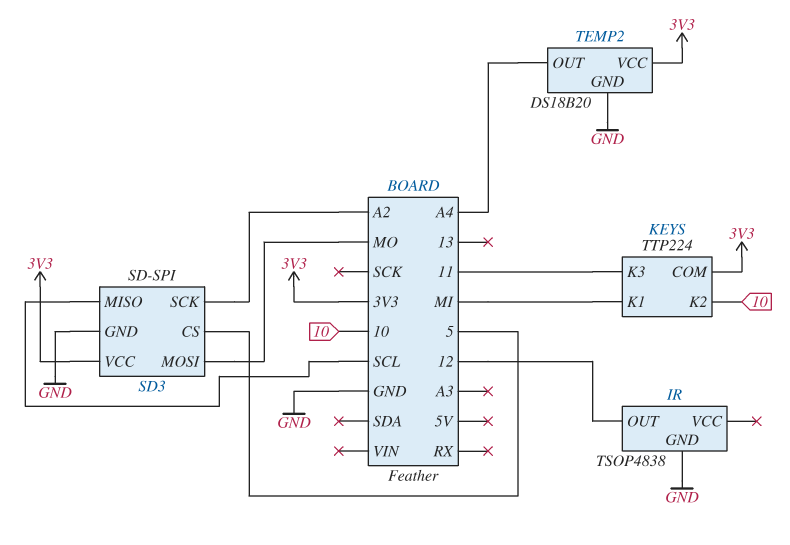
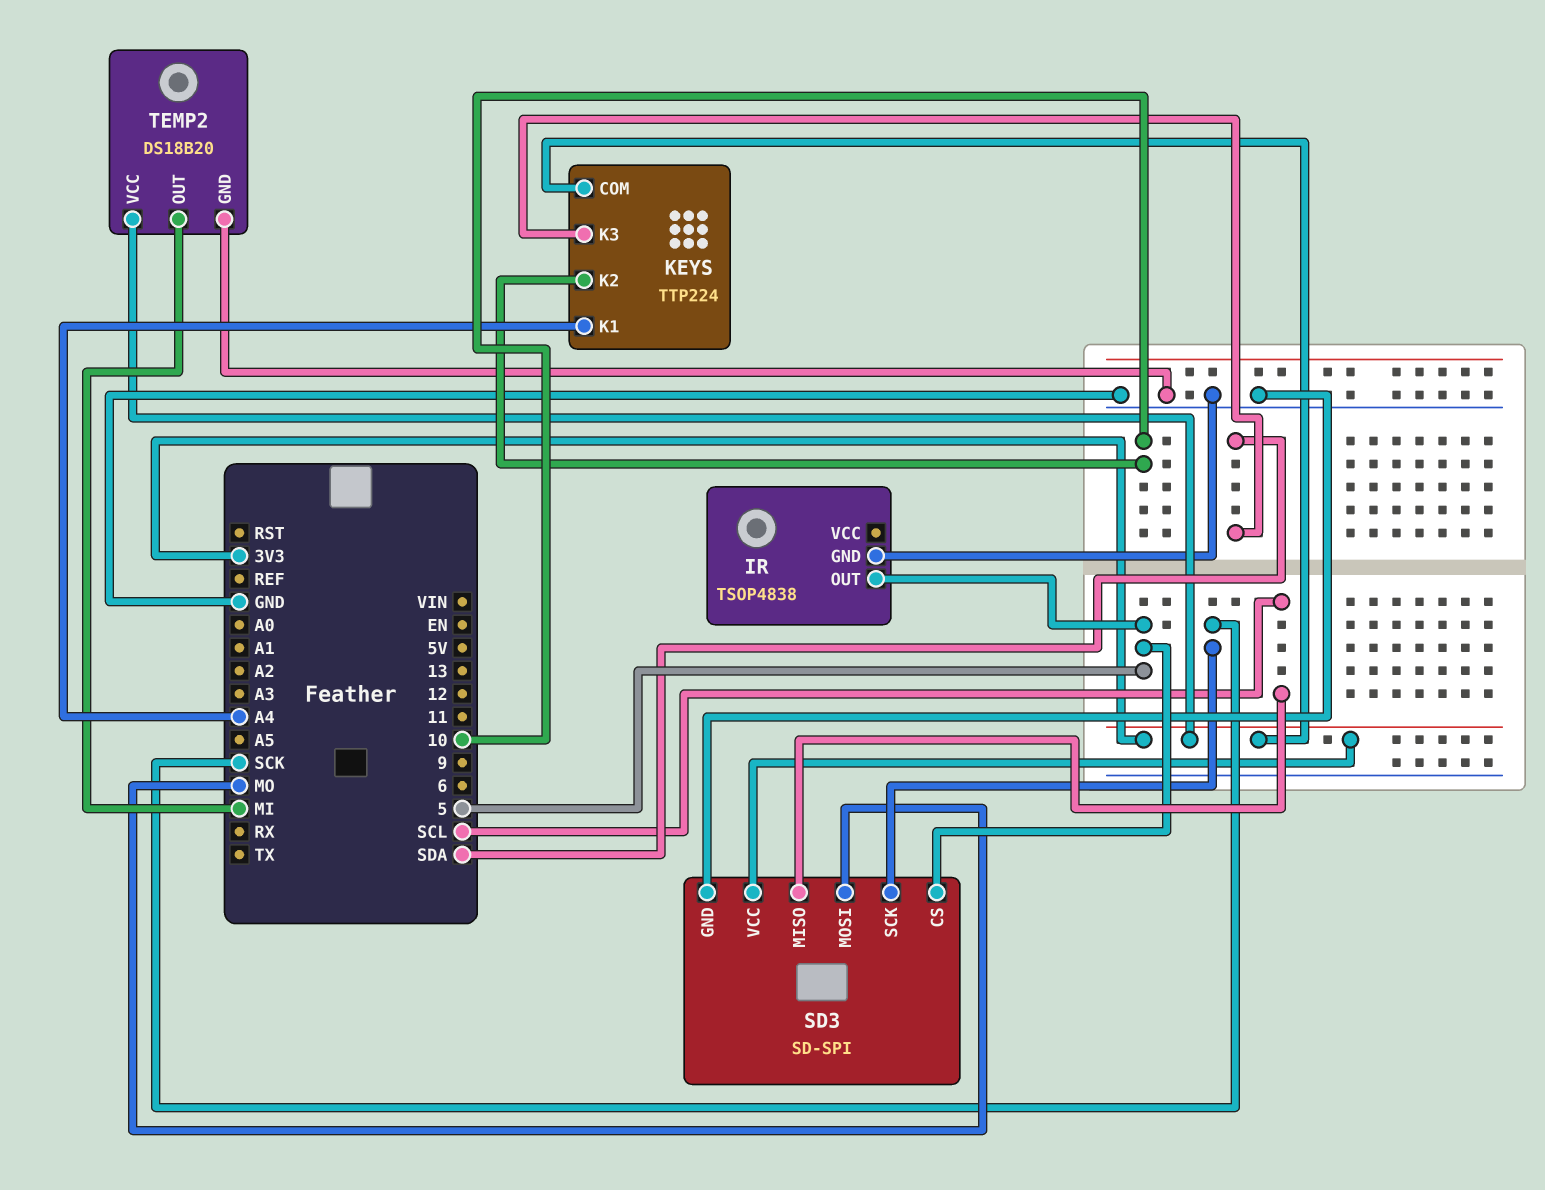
IR pin OUT: 12 -> 5
KEYS pin K1: MI -> A4
KEYS pin K3: 11 -> SDA
SD3 pin SCK: A2 -> SCK
TEMP2 pin OUT: A4 -> MI

